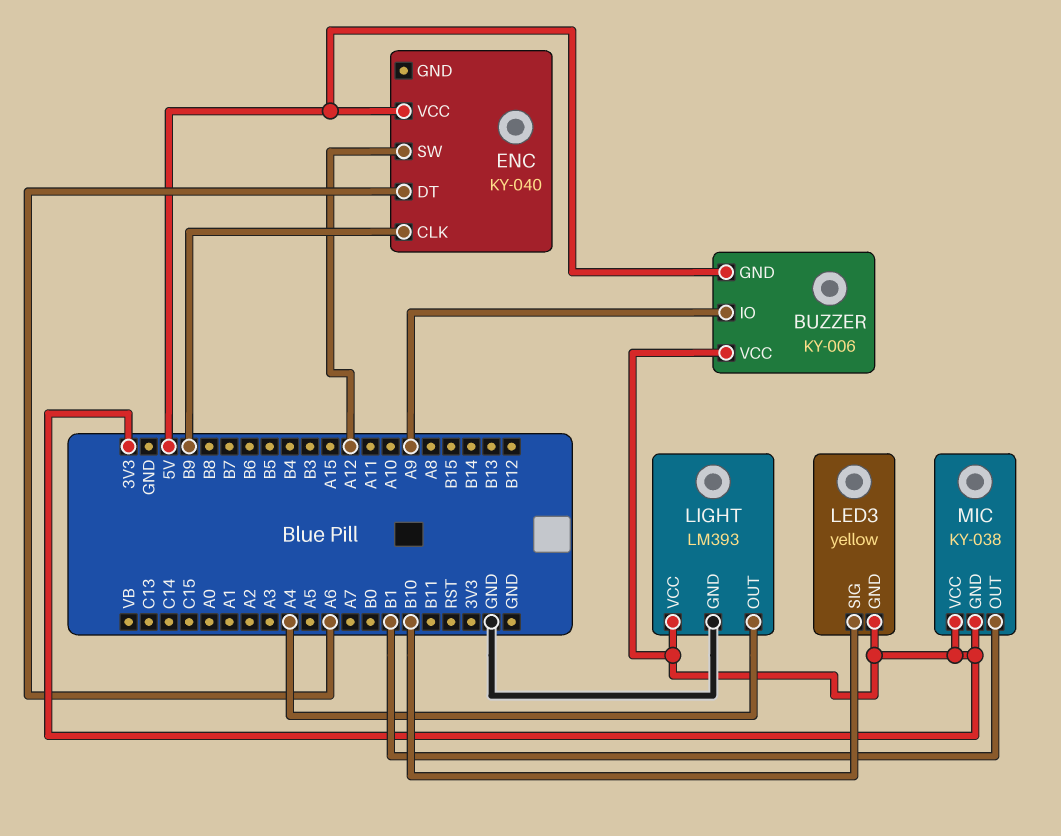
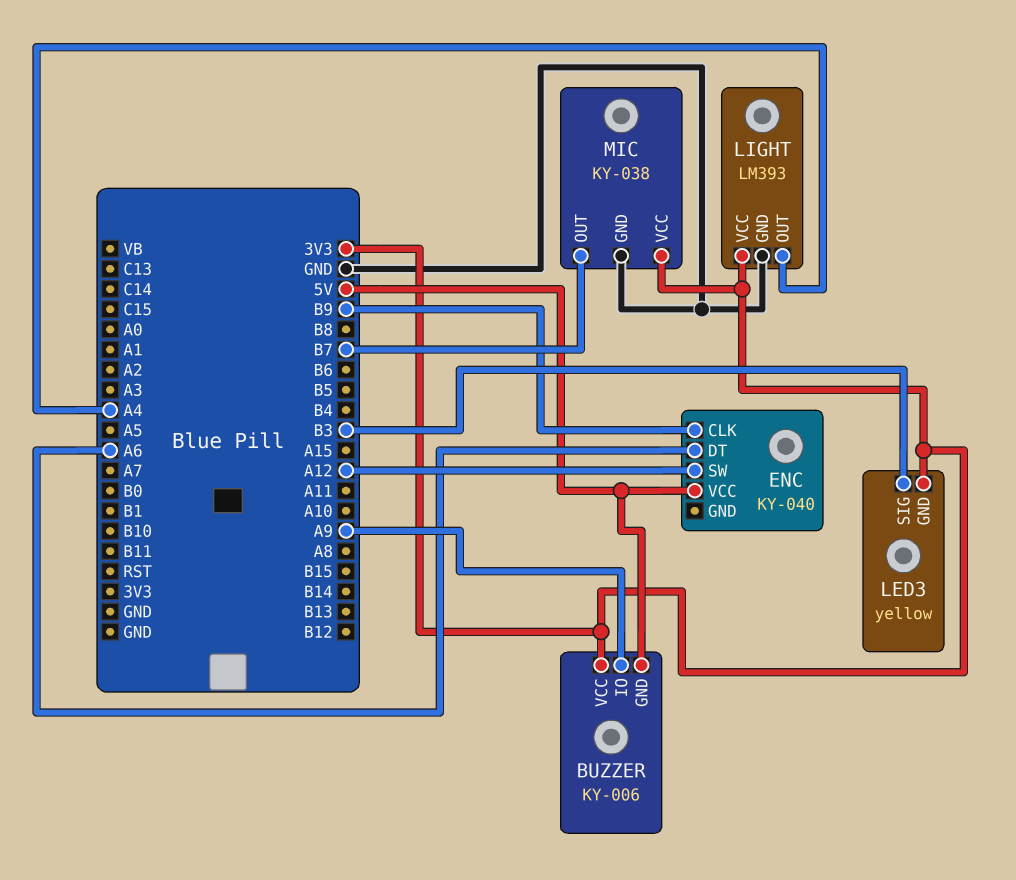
LED3 pin SIG: B10 -> B3
MIC pin GND: 3V3 -> GND
MIC pin OUT: B1 -> B7

